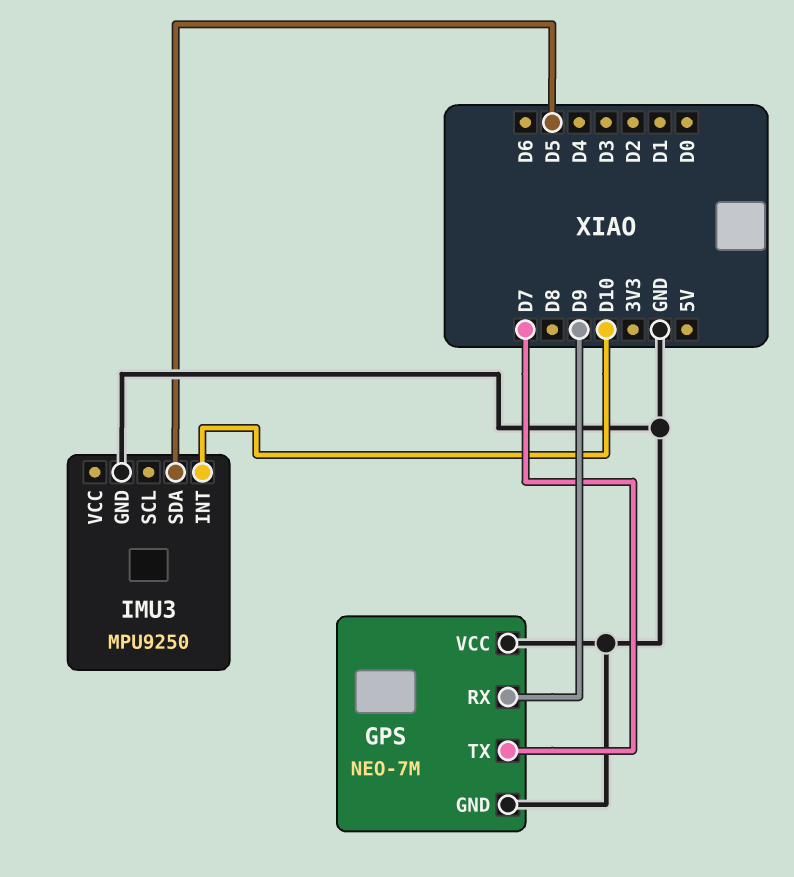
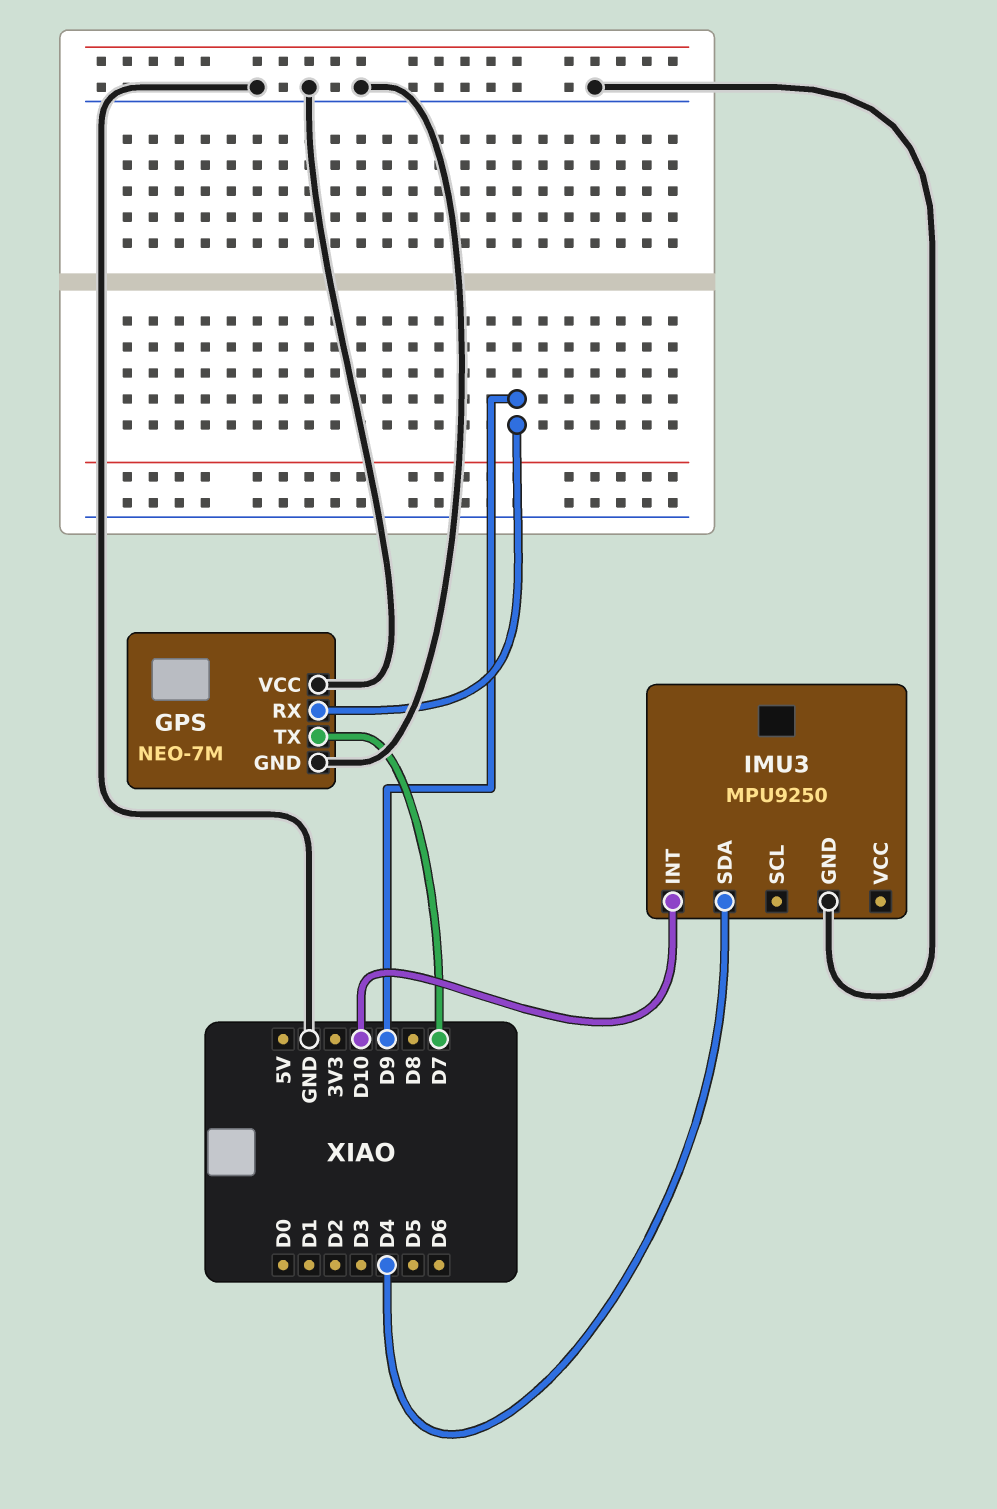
IMU3 pin SDA: D5 -> D4

